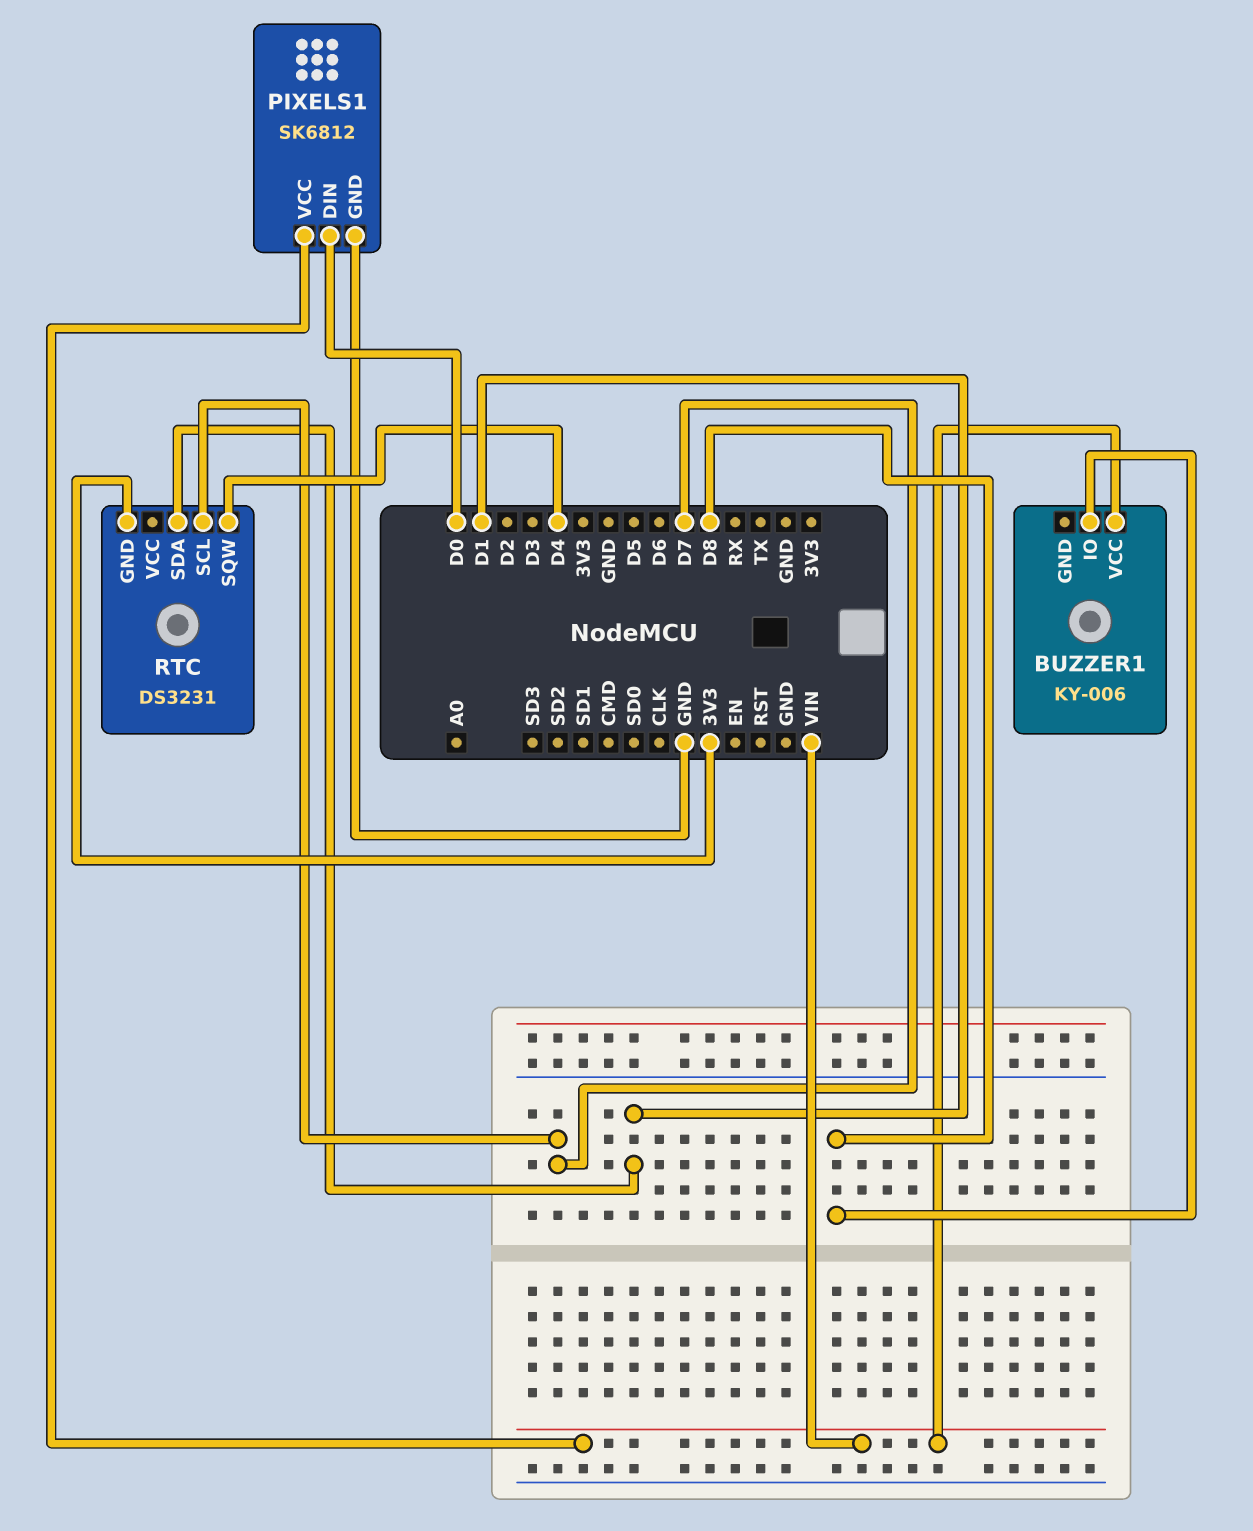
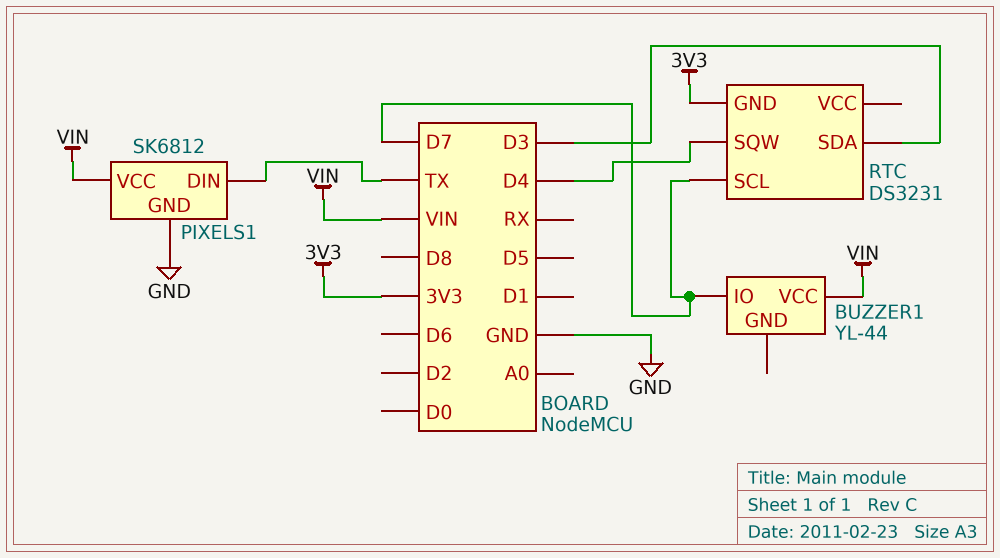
BUZZER1: KY-006 -> YL-44
BUZZER1 pin IO: D8 -> D7
PIXELS1 pin DIN: D0 -> TX
RTC pin SDA: D1 -> D3

